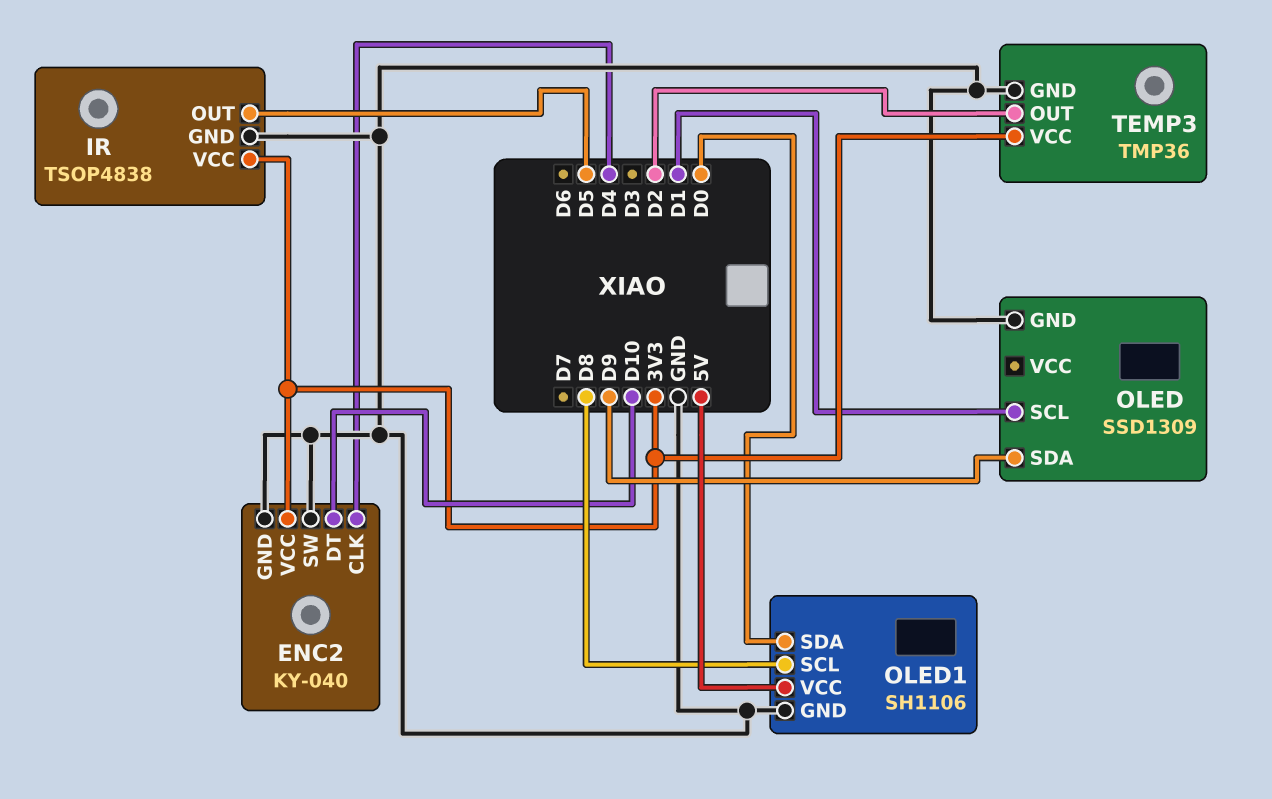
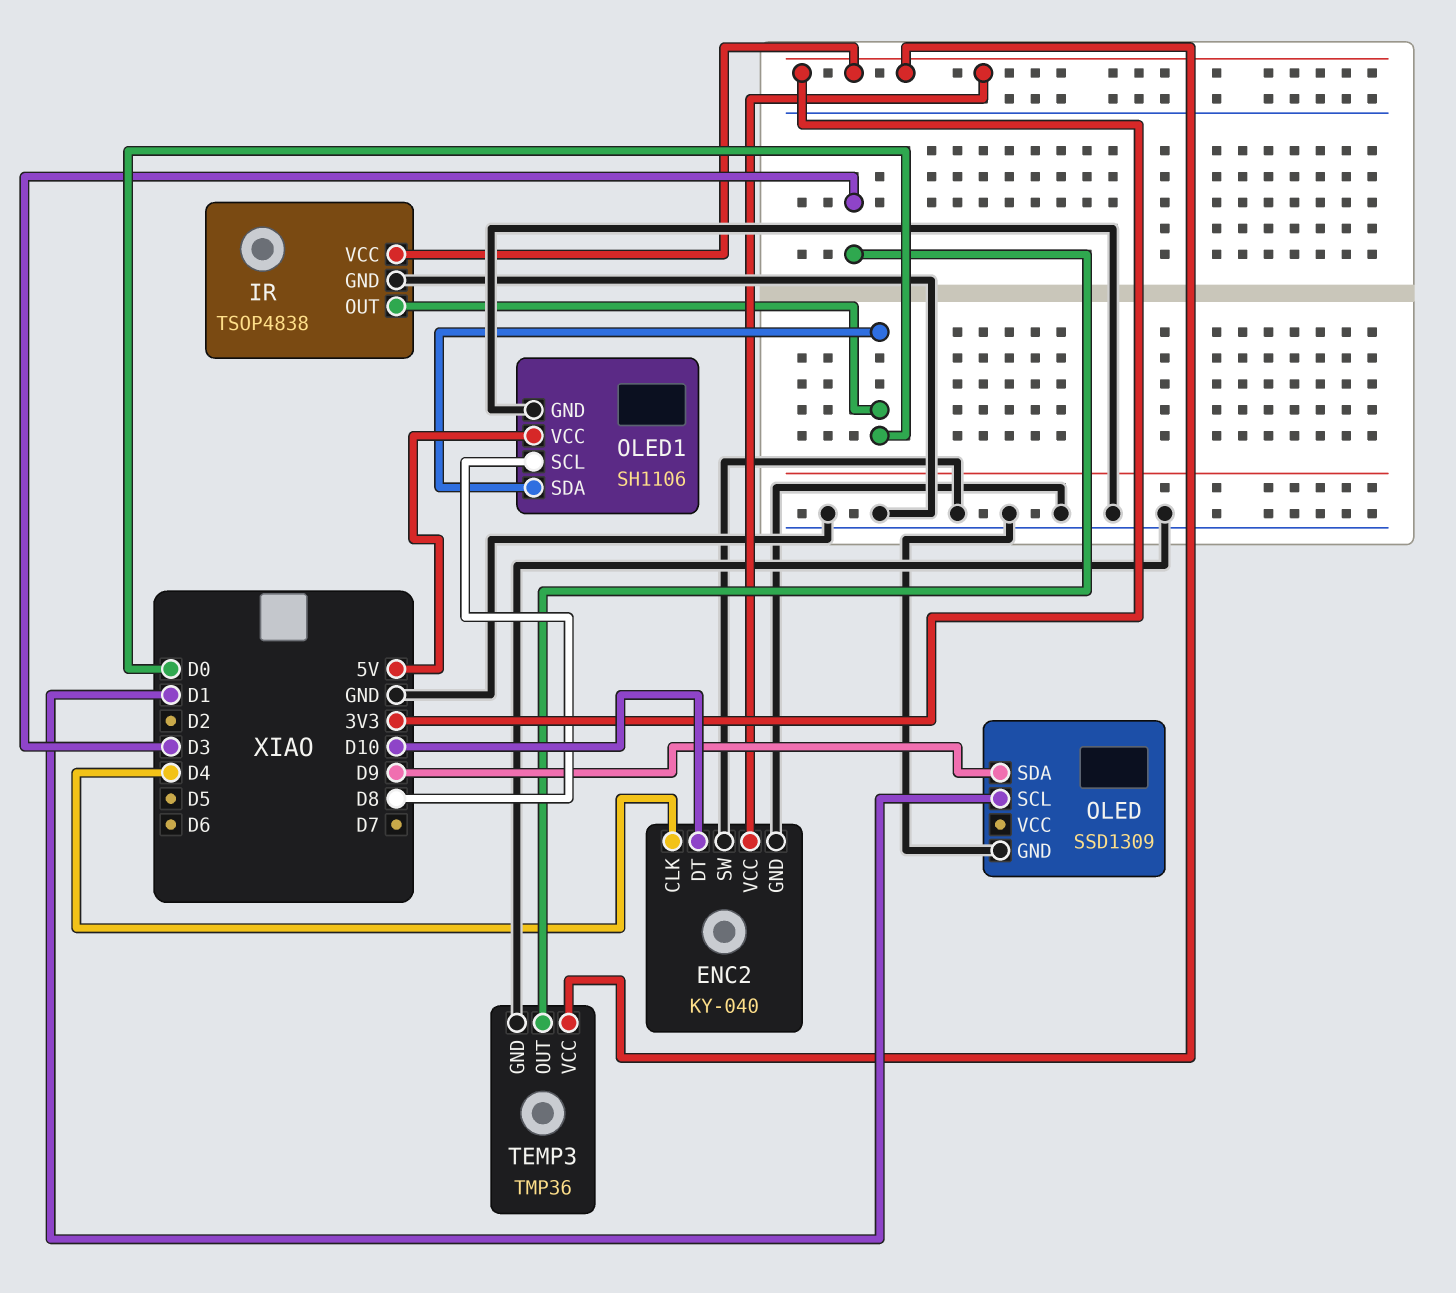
IR pin OUT: D5 -> D0
TEMP3 pin OUT: D2 -> D3

